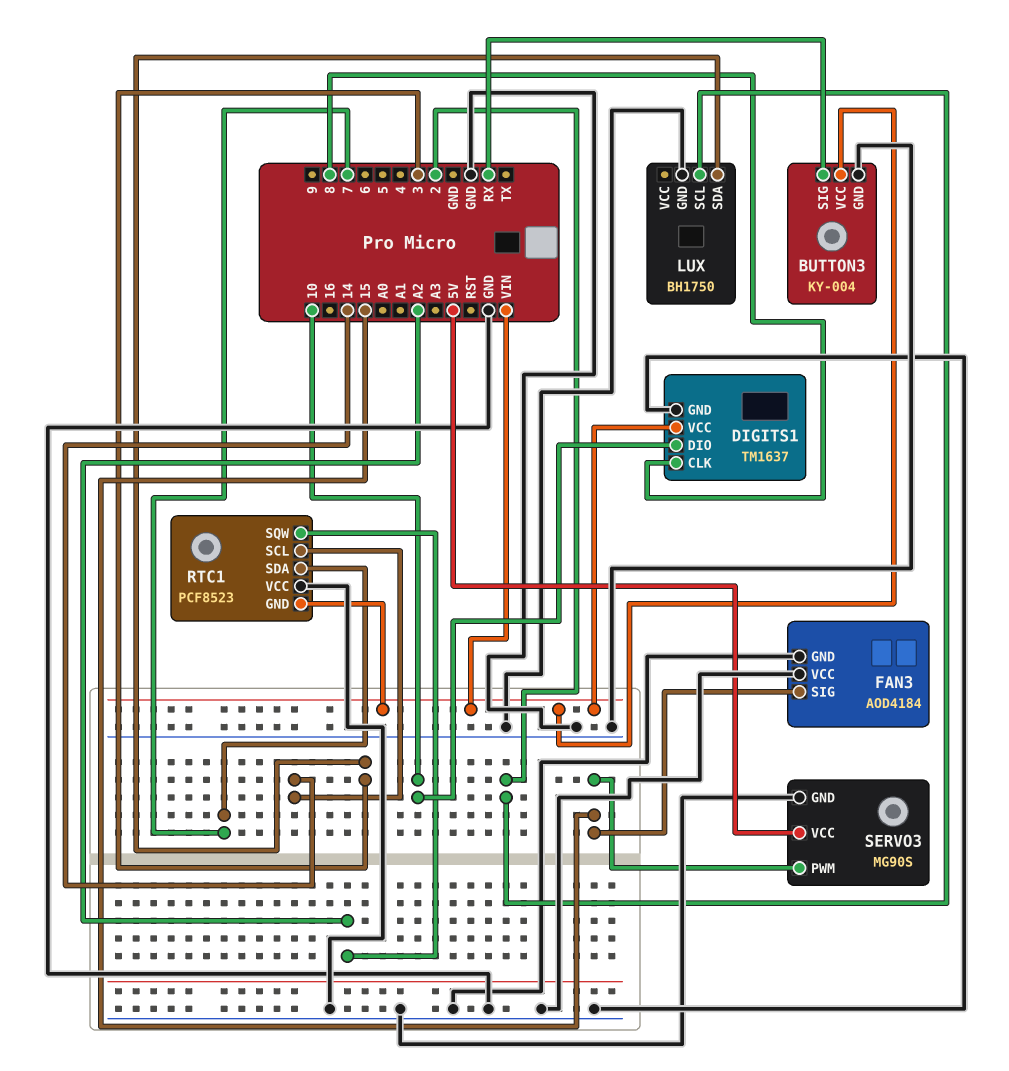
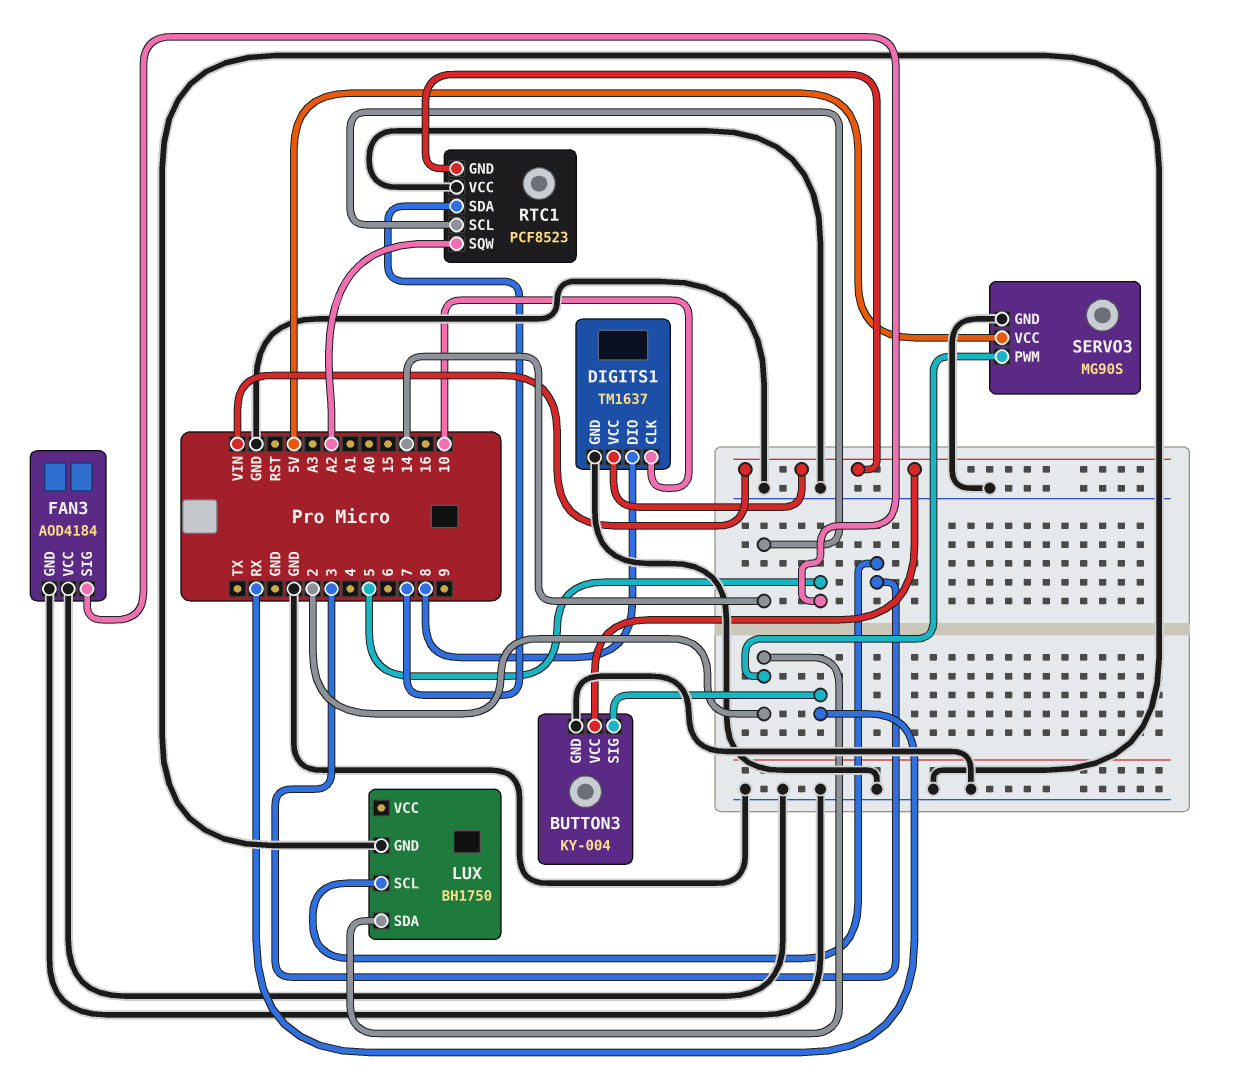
DIGITS1 pin CLK: 8 -> 10
DIGITS1 pin DIO: 10 -> 8
FAN3 pin SIG: 15 -> 5
LUX pin SCL: 2 -> 3
LUX pin SDA: 3 -> 2
SERVO3 pin PWM: 15 -> 2

